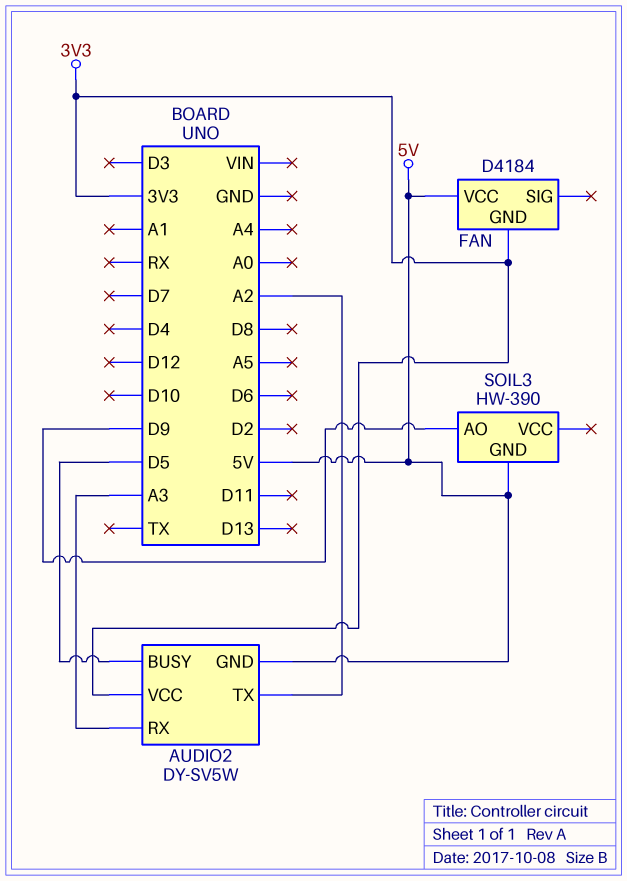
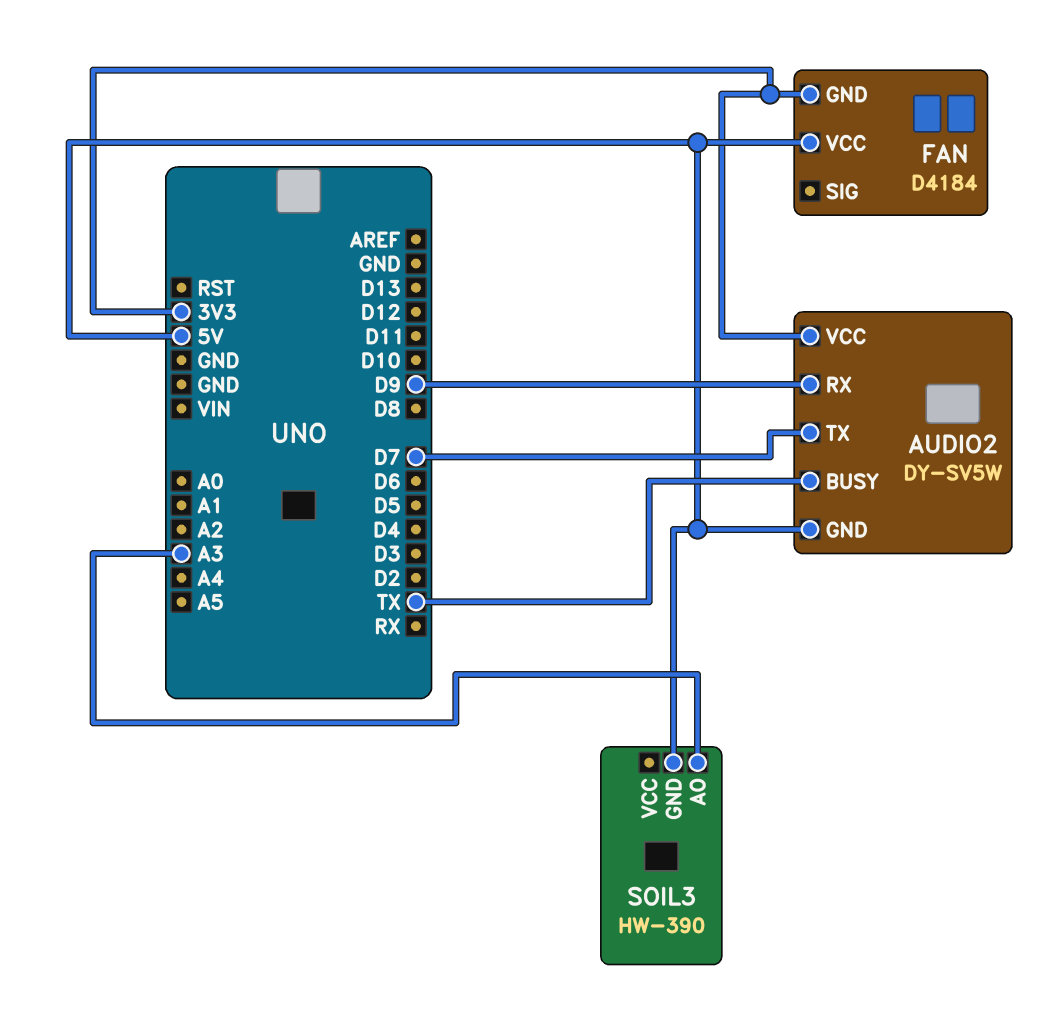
AUDIO2 pin BUSY: D5 -> TX
AUDIO2 pin RX: A3 -> D9
AUDIO2 pin TX: A2 -> D7
SOIL3 pin AO: D9 -> A3

